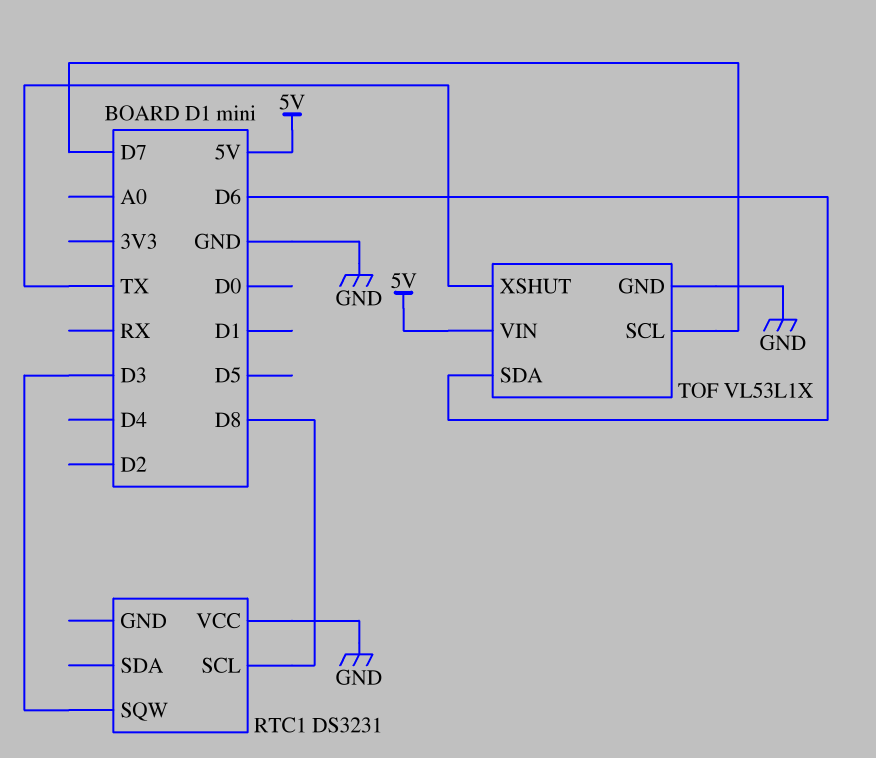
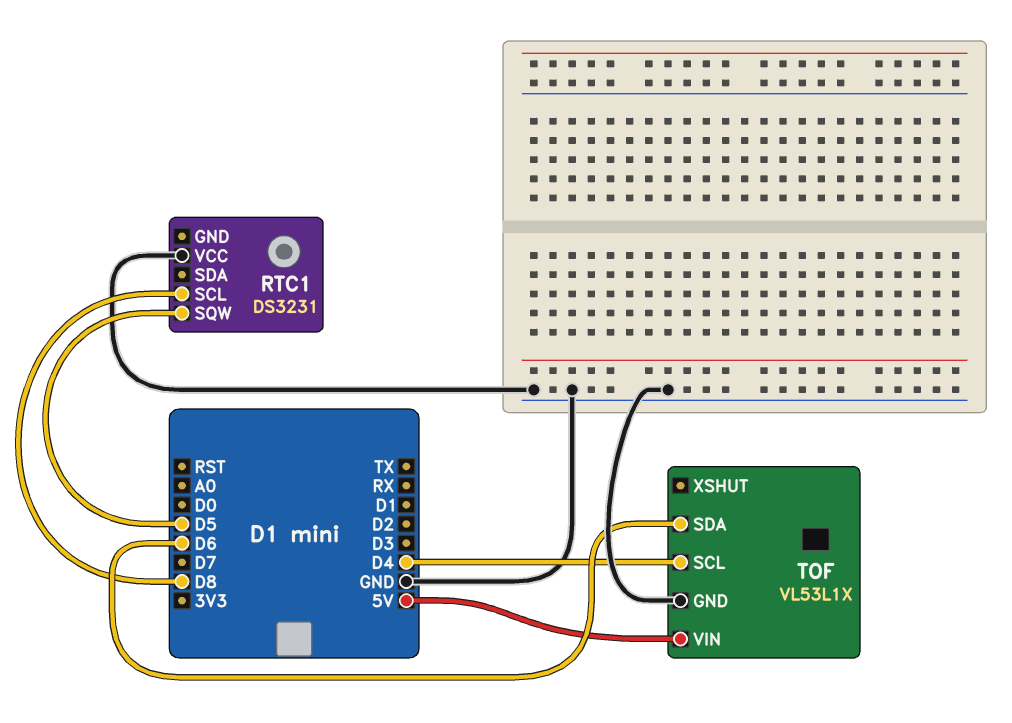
RTC1 pin SQW: D3 -> D5
TOF pin SCL: D7 -> D4
TOF pin XSHUT: TX -> none

